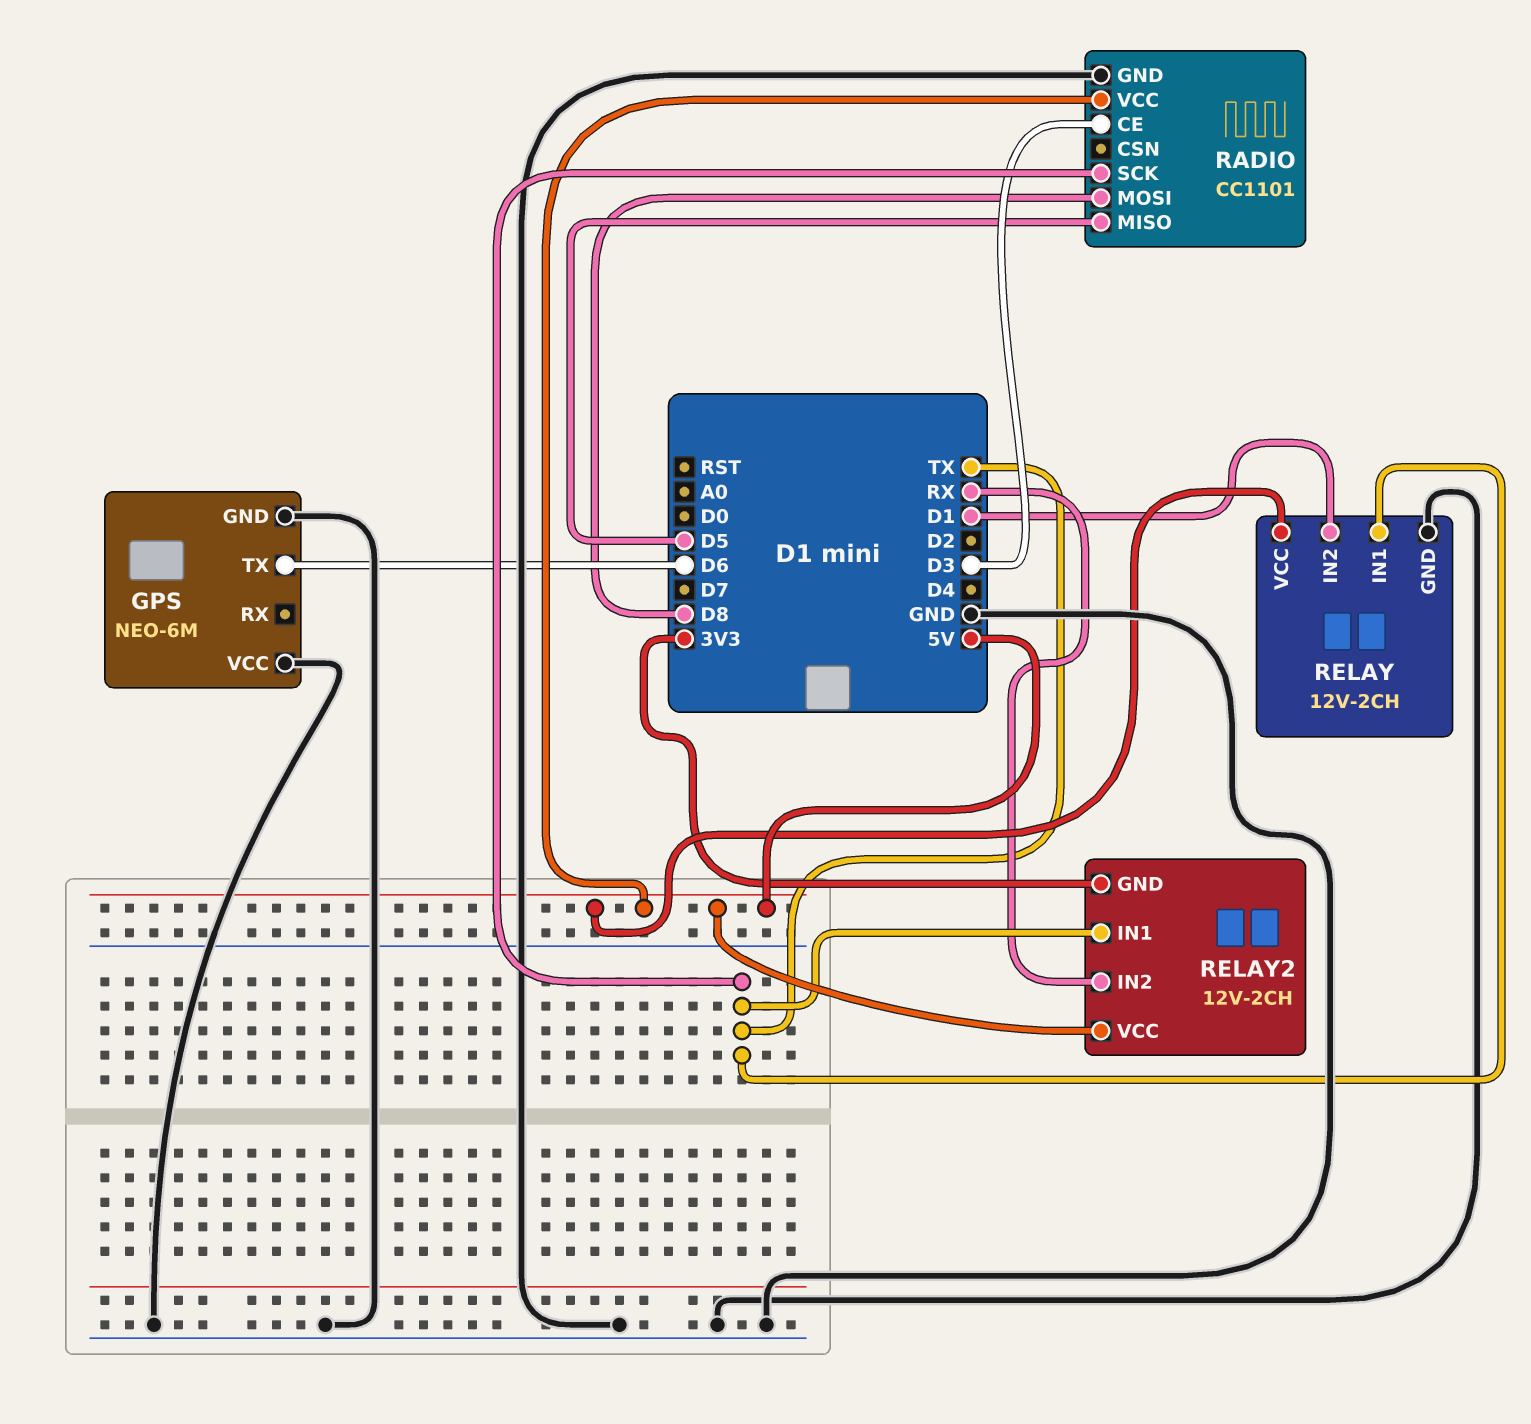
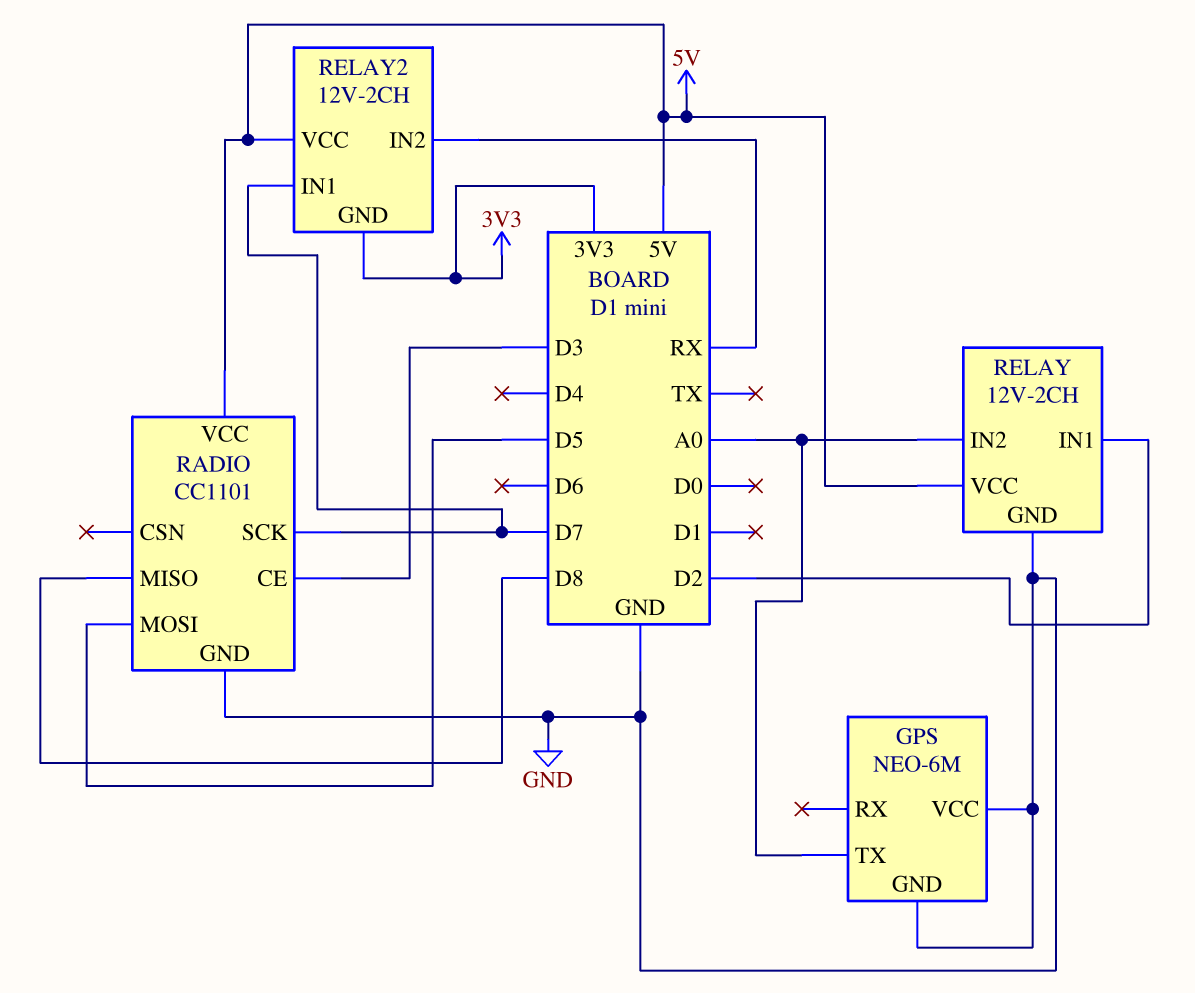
GPS pin TX: D6 -> A0
RADIO pin MISO: D5 -> D8
RADIO pin MOSI: D8 -> D5
RADIO pin SCK: TX -> D7
RELAY pin IN1: TX -> D2
RELAY pin IN2: D1 -> A0
RELAY2 pin IN1: TX -> D7

